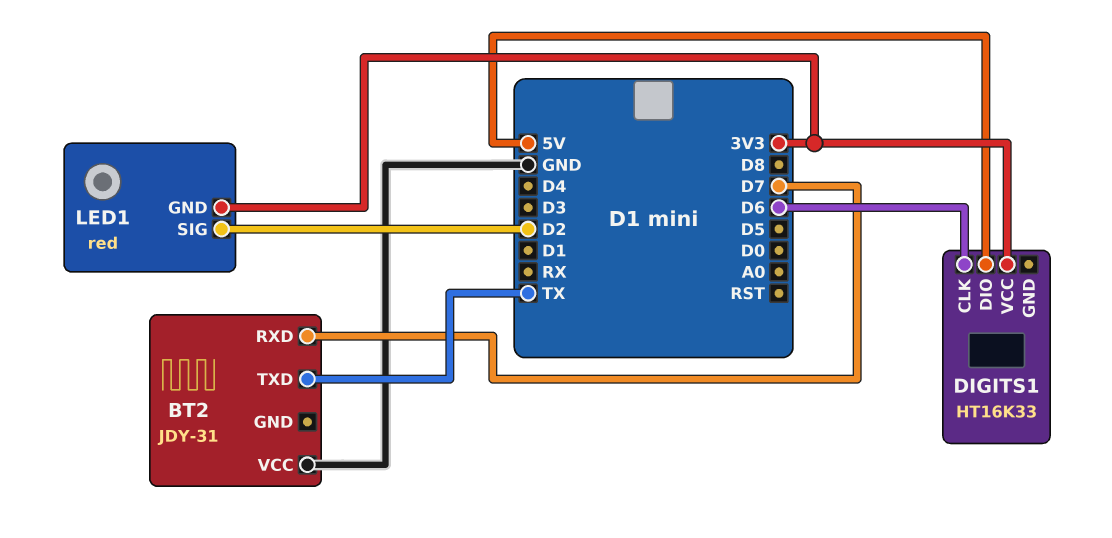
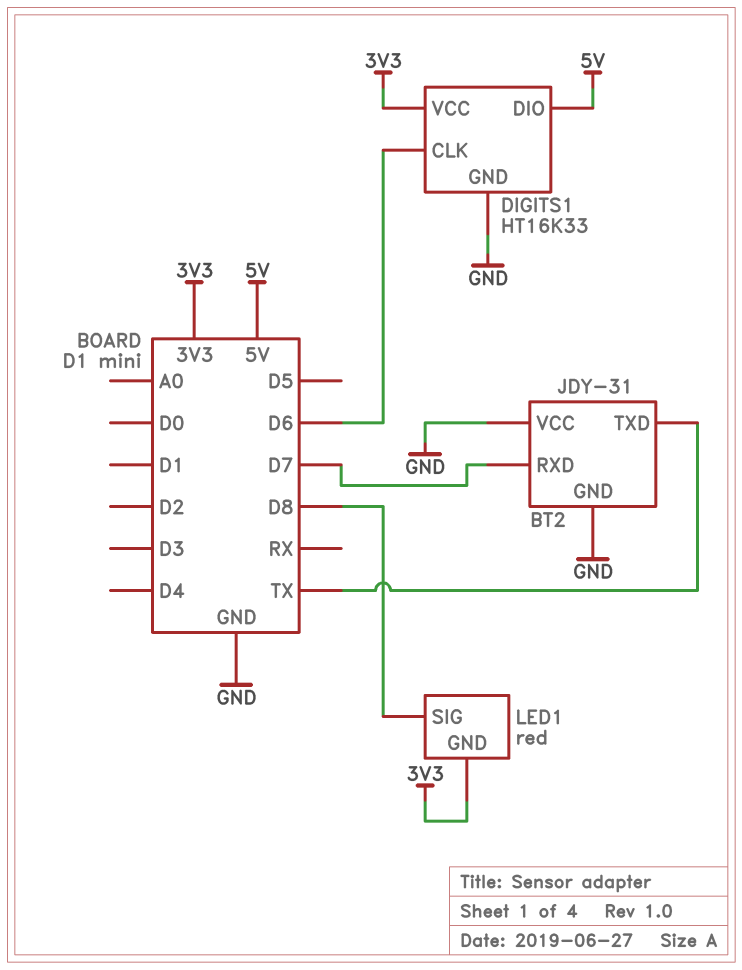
BT2 pin GND: none -> GND
DIGITS1 pin GND: none -> GND
LED1 pin SIG: D2 -> D8

